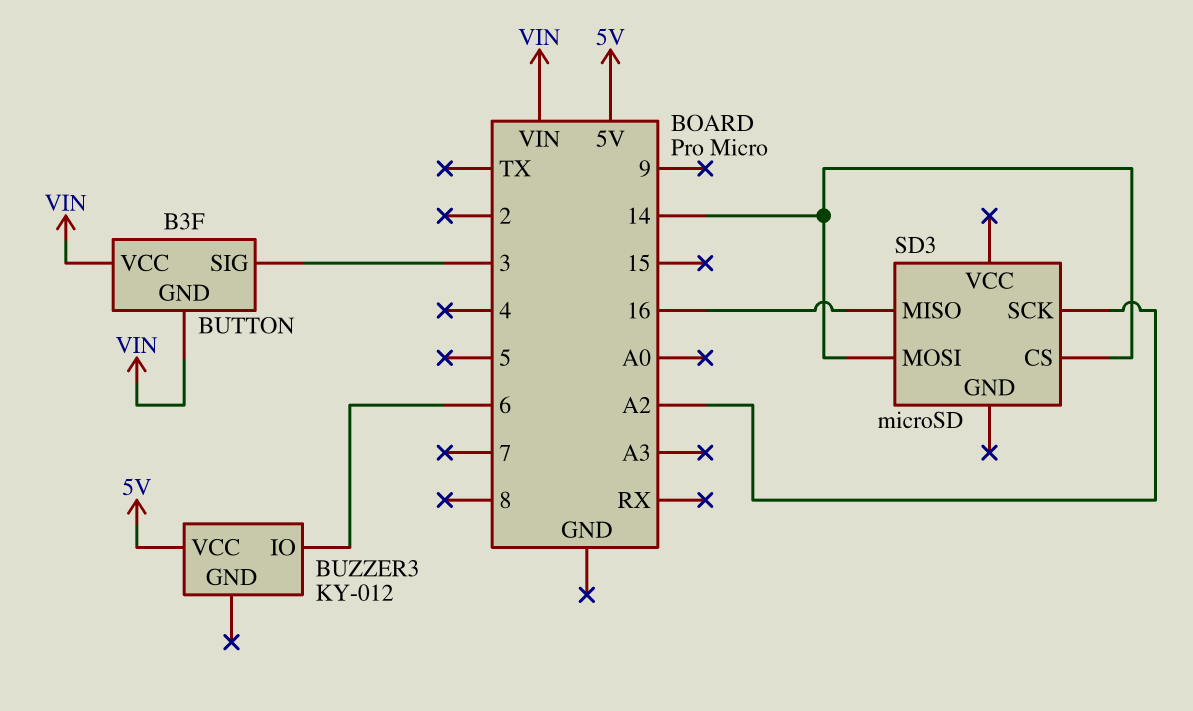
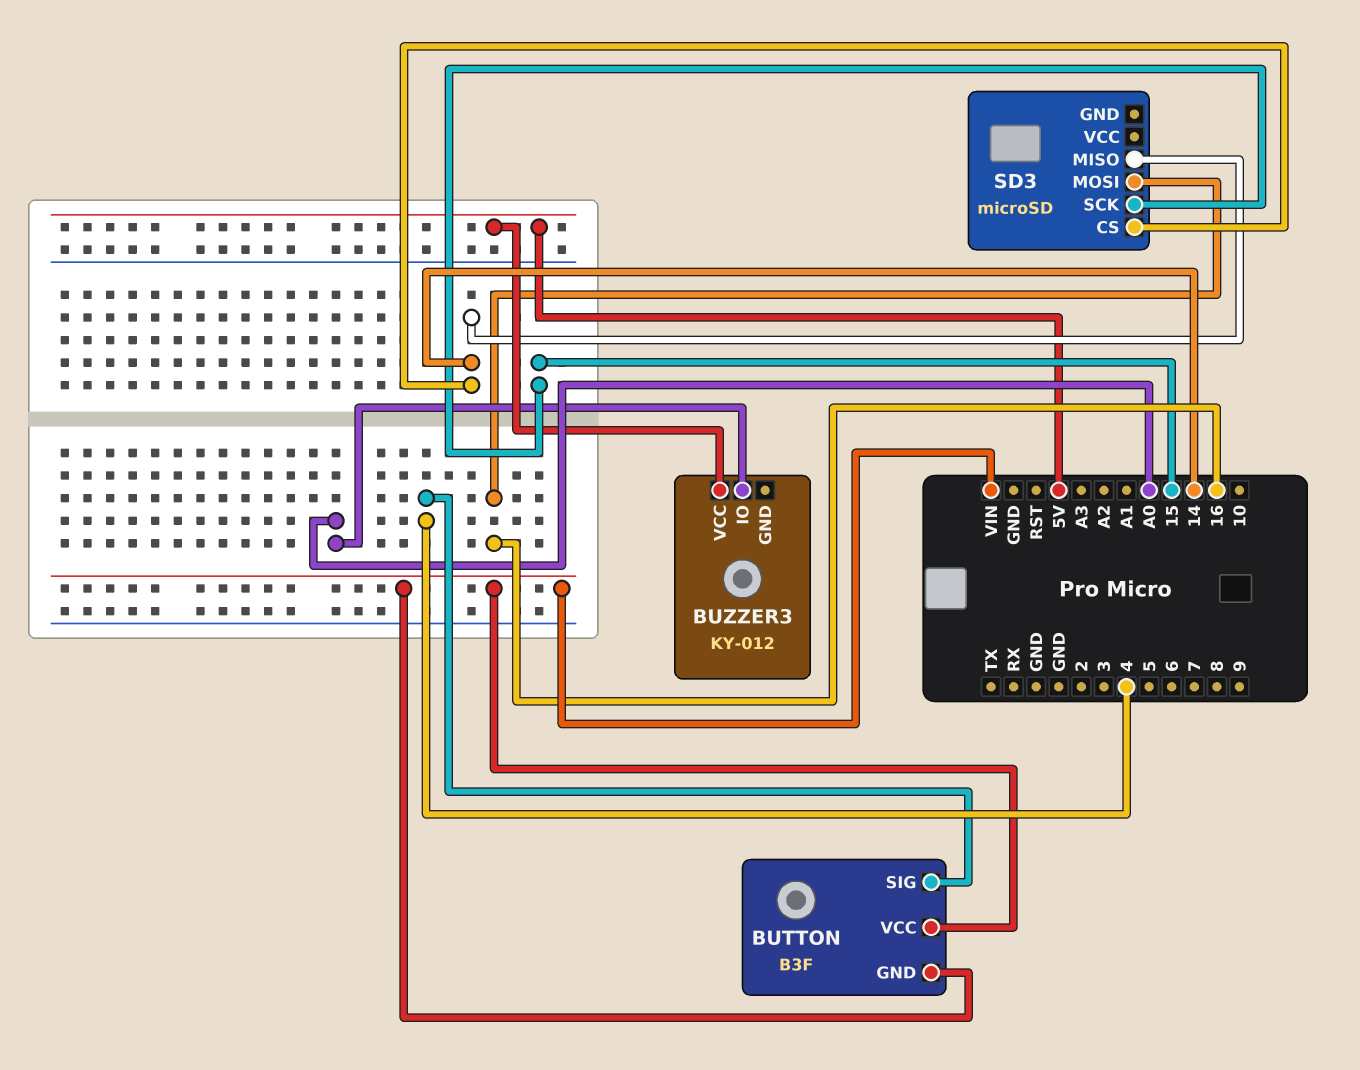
BUTTON pin SIG: 3 -> 4
BUZZER3 pin IO: 6 -> A0
SD3 pin MISO: 16 -> 14
SD3 pin MOSI: 14 -> 16
SD3 pin SCK: A2 -> 15

